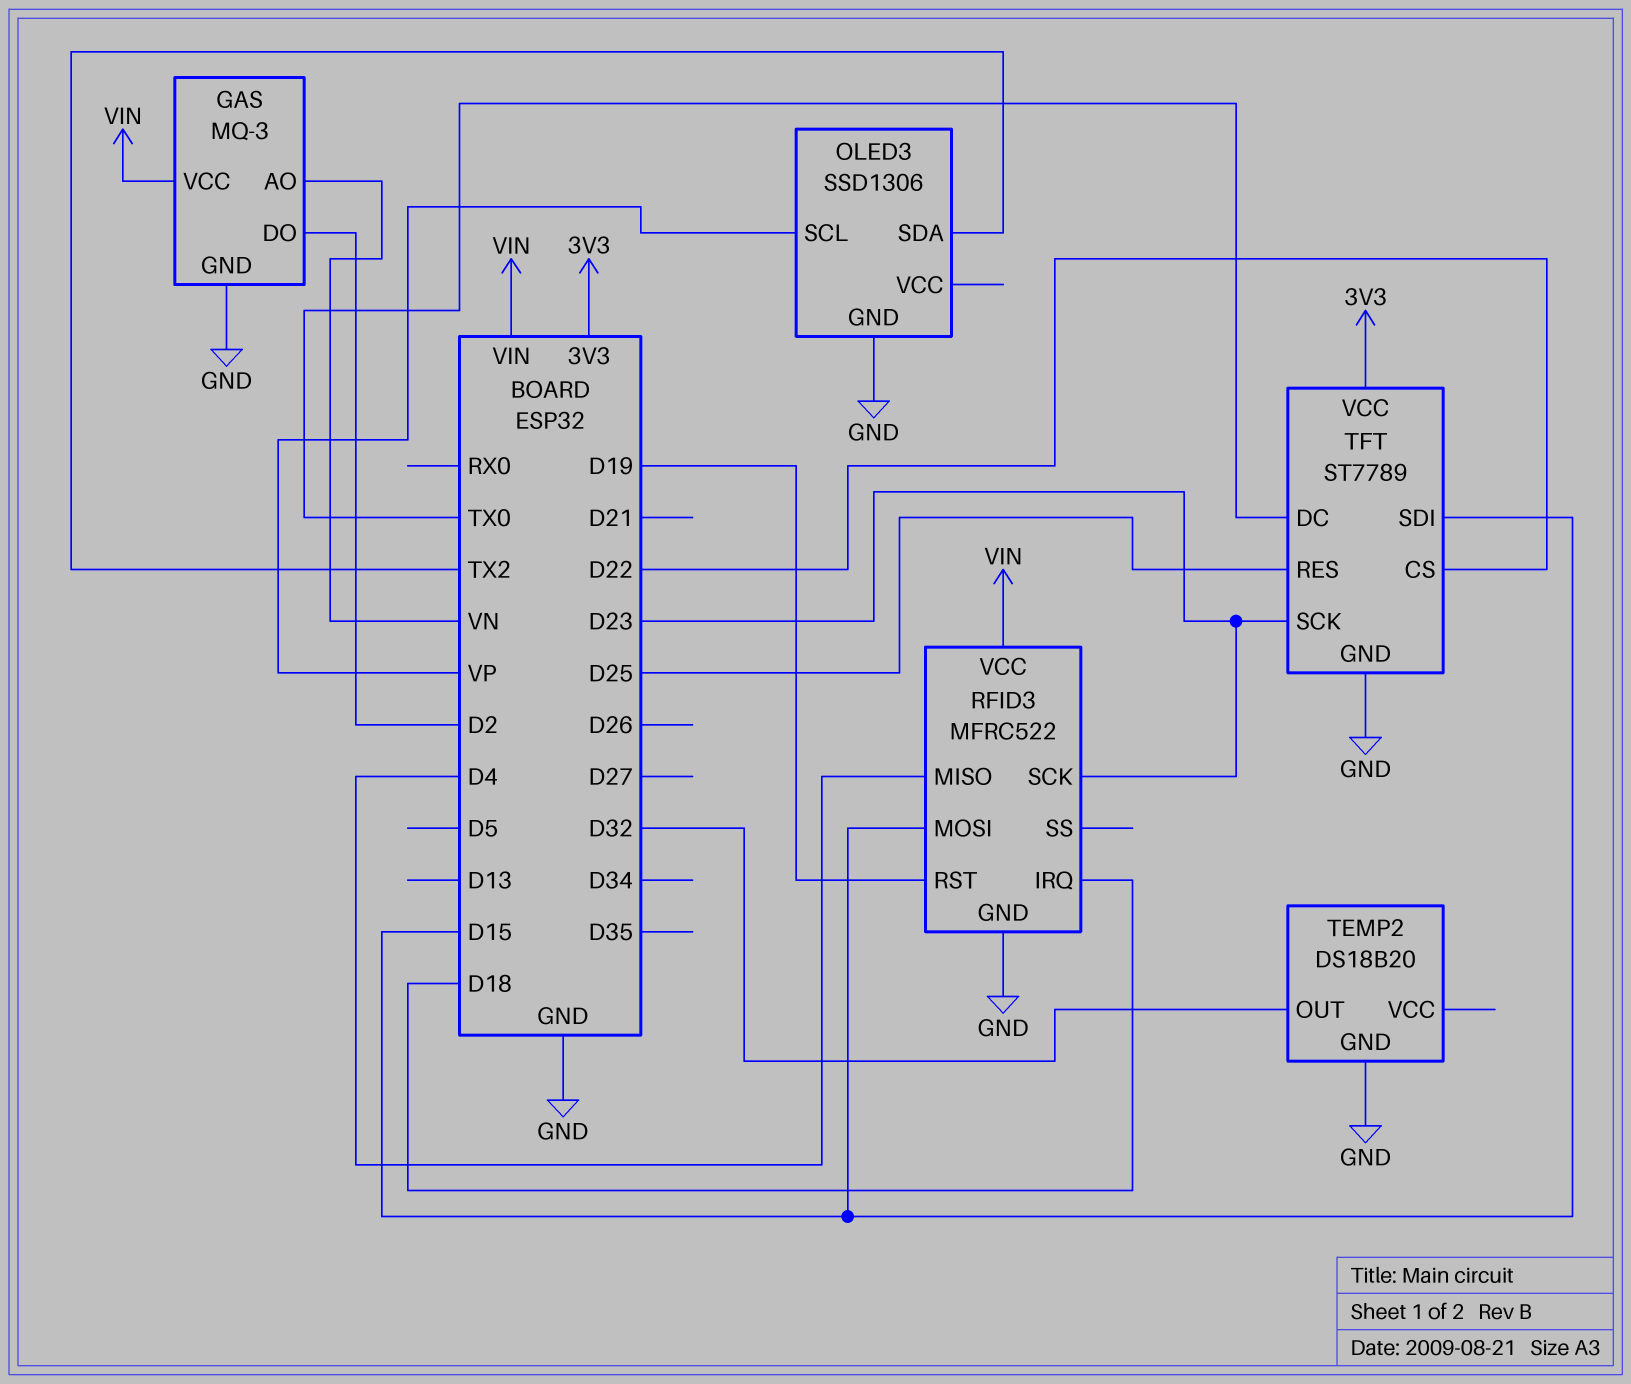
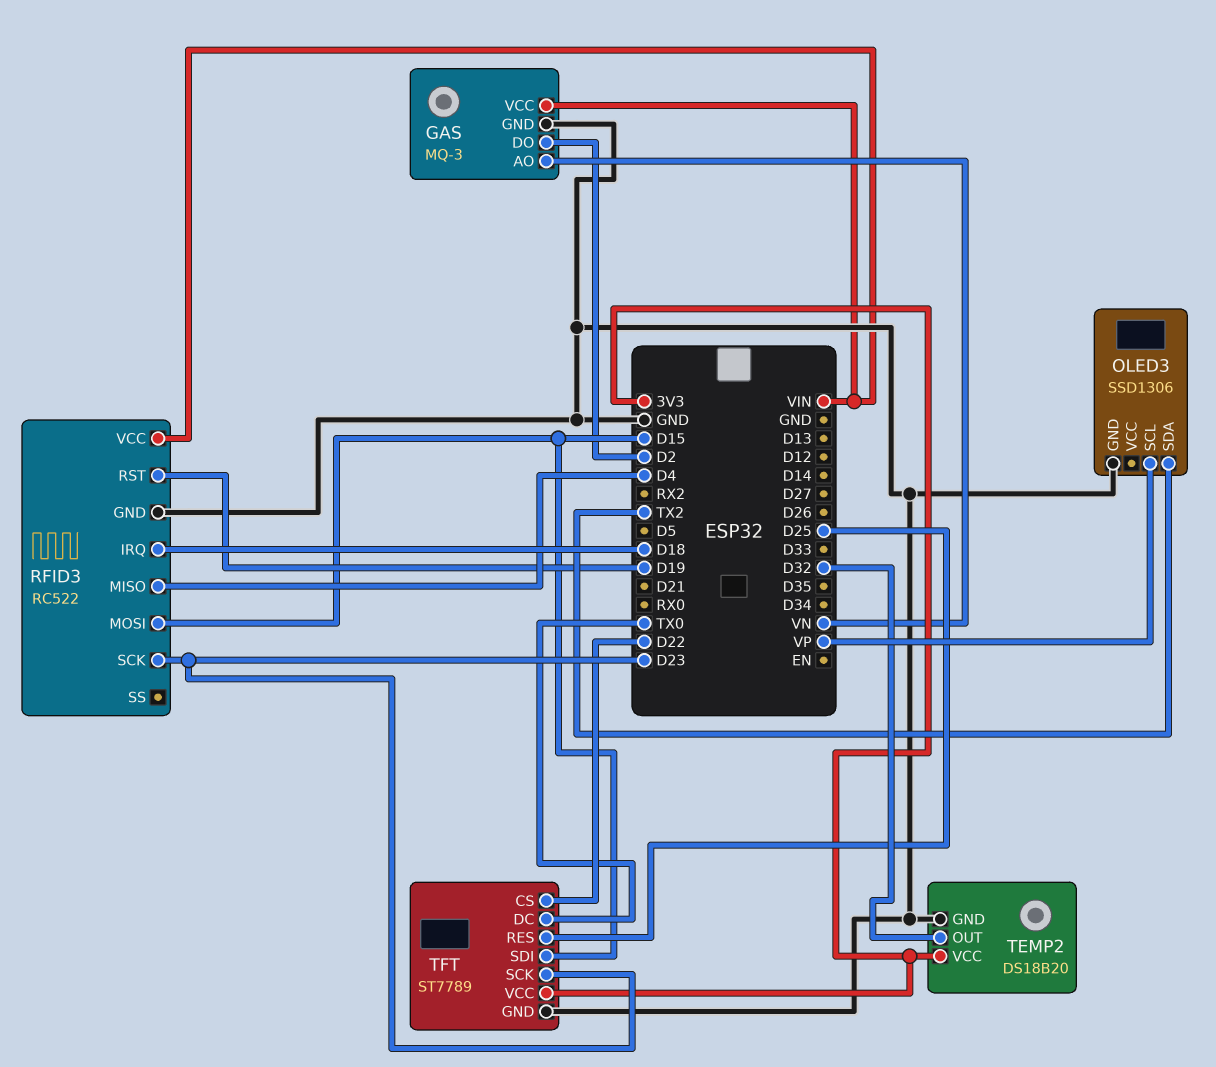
RFID3: MFRC522 -> RC522
TEMP2 pin VCC: none -> 3V3

